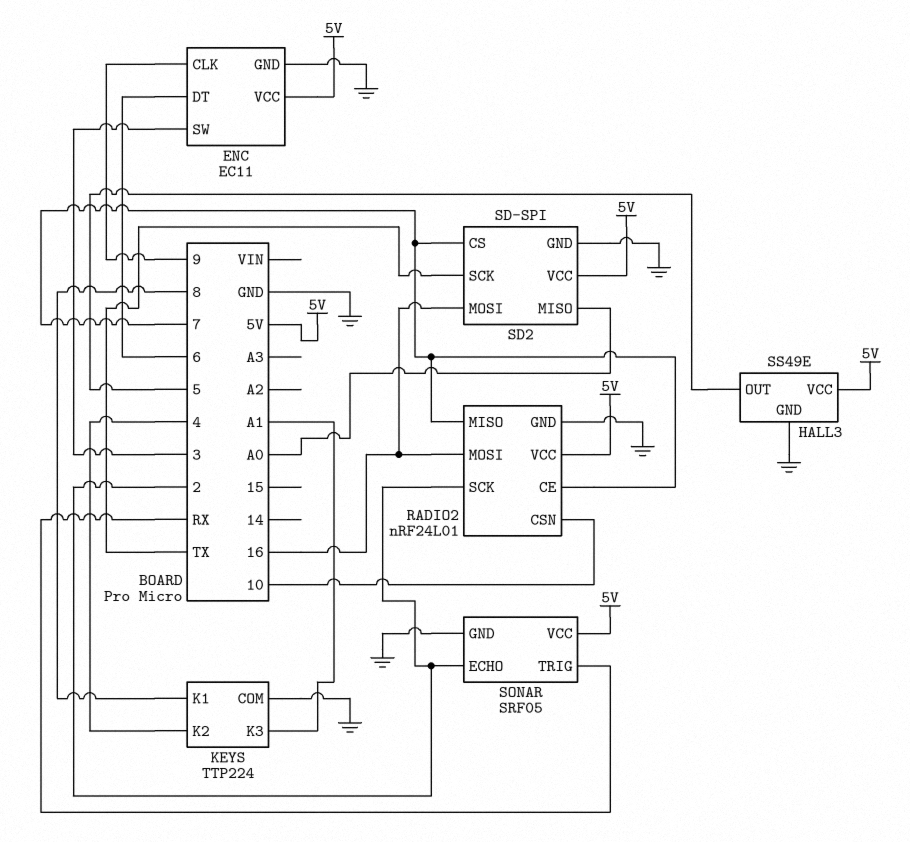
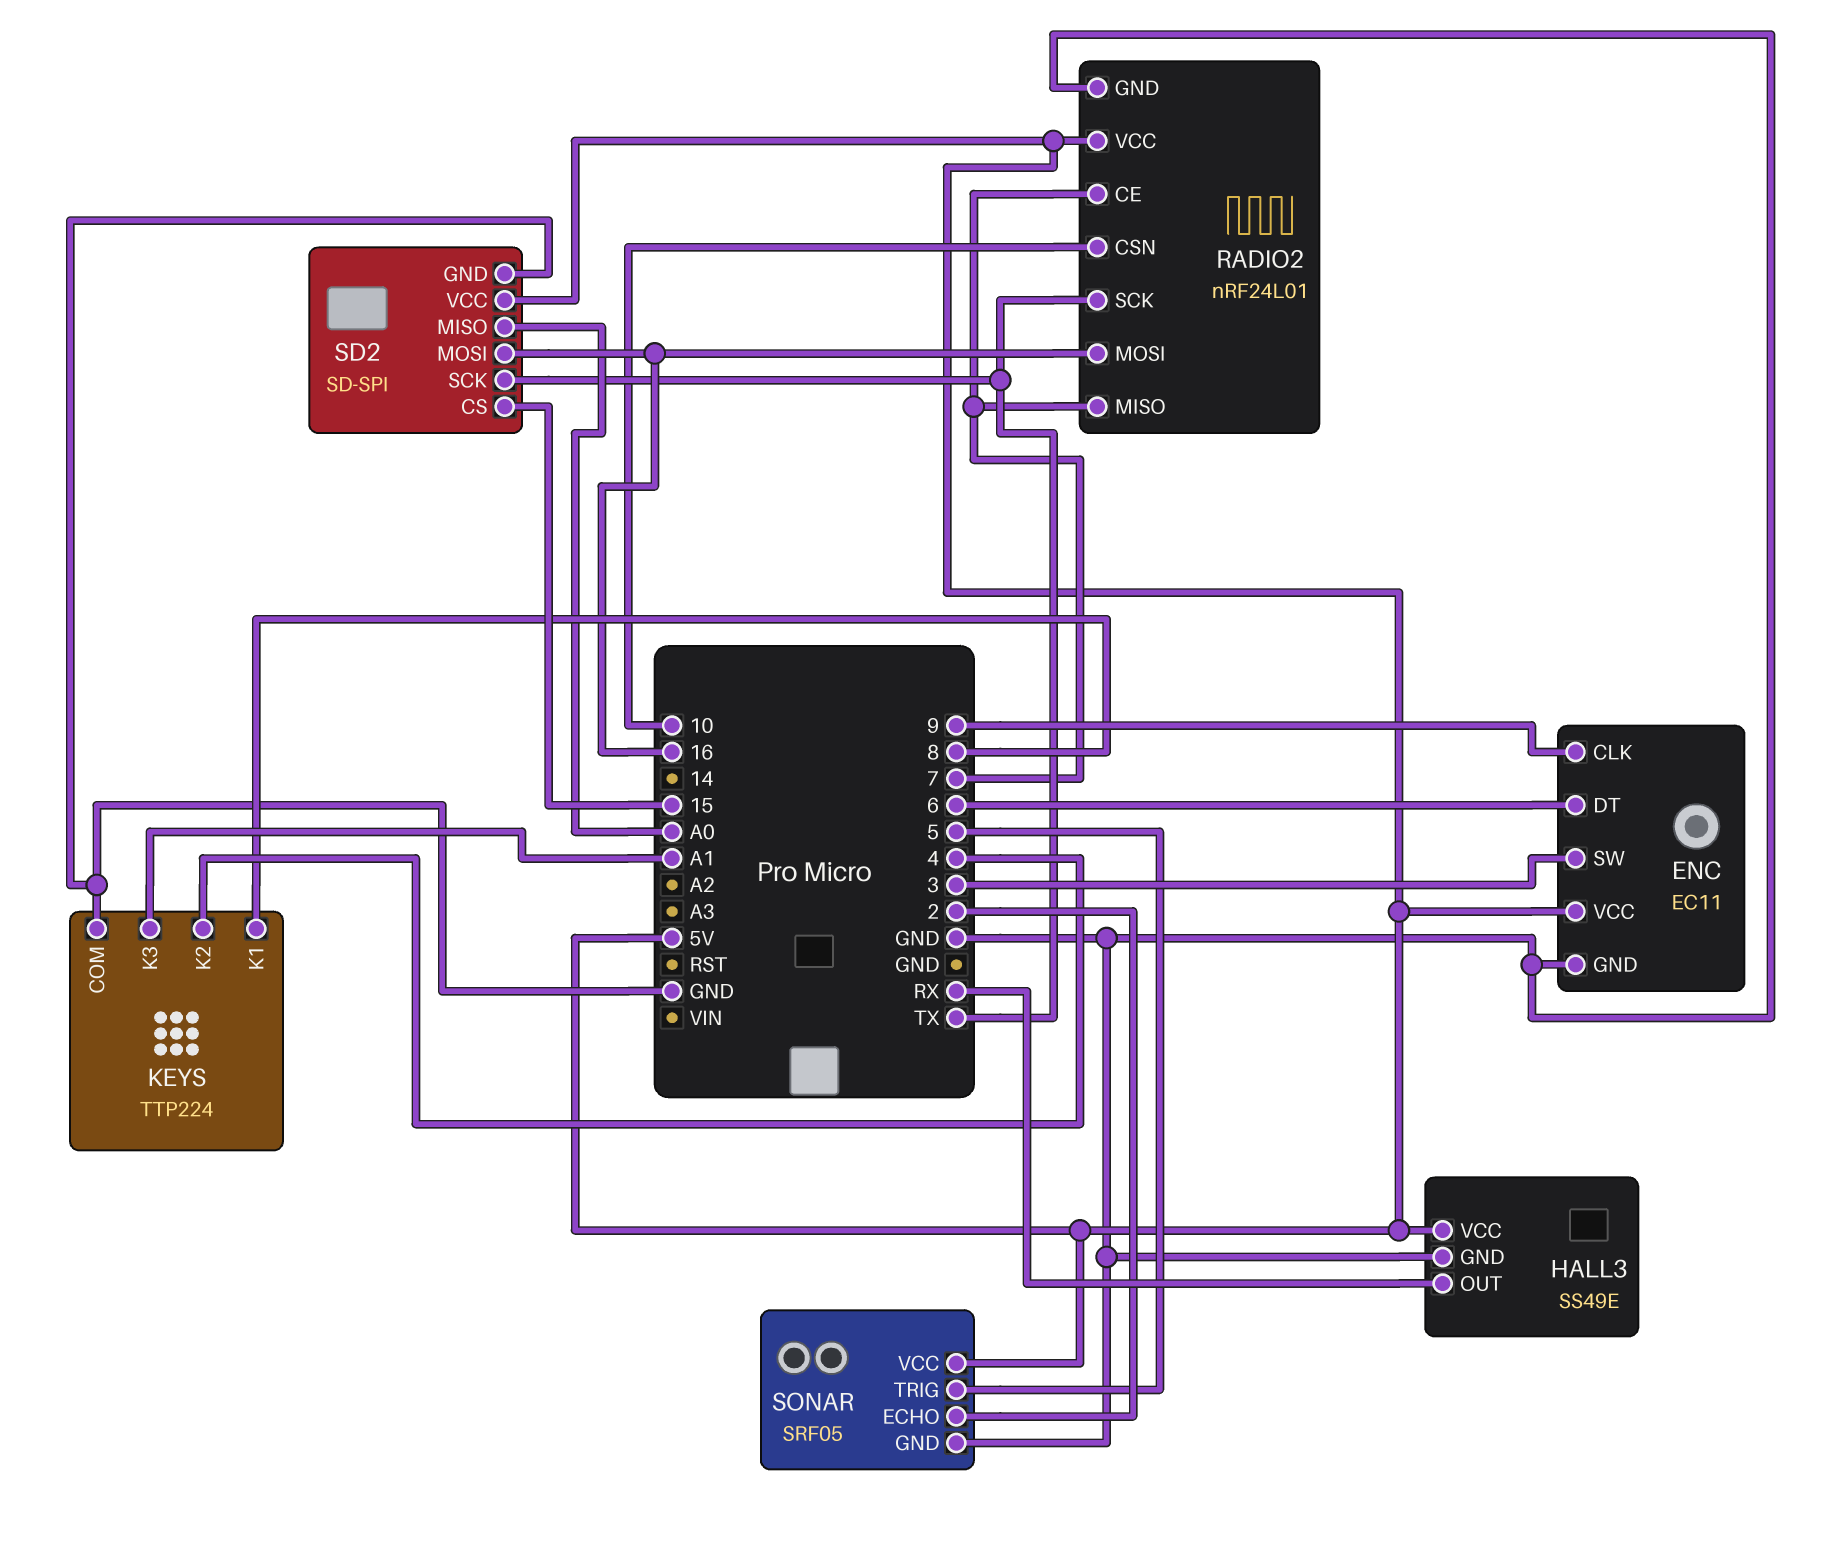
HALL3 pin OUT: 5 -> RX
RADIO2 pin SCK: 2 -> TX
SD2 pin CS: 7 -> 15
SONAR pin TRIG: RX -> 5

